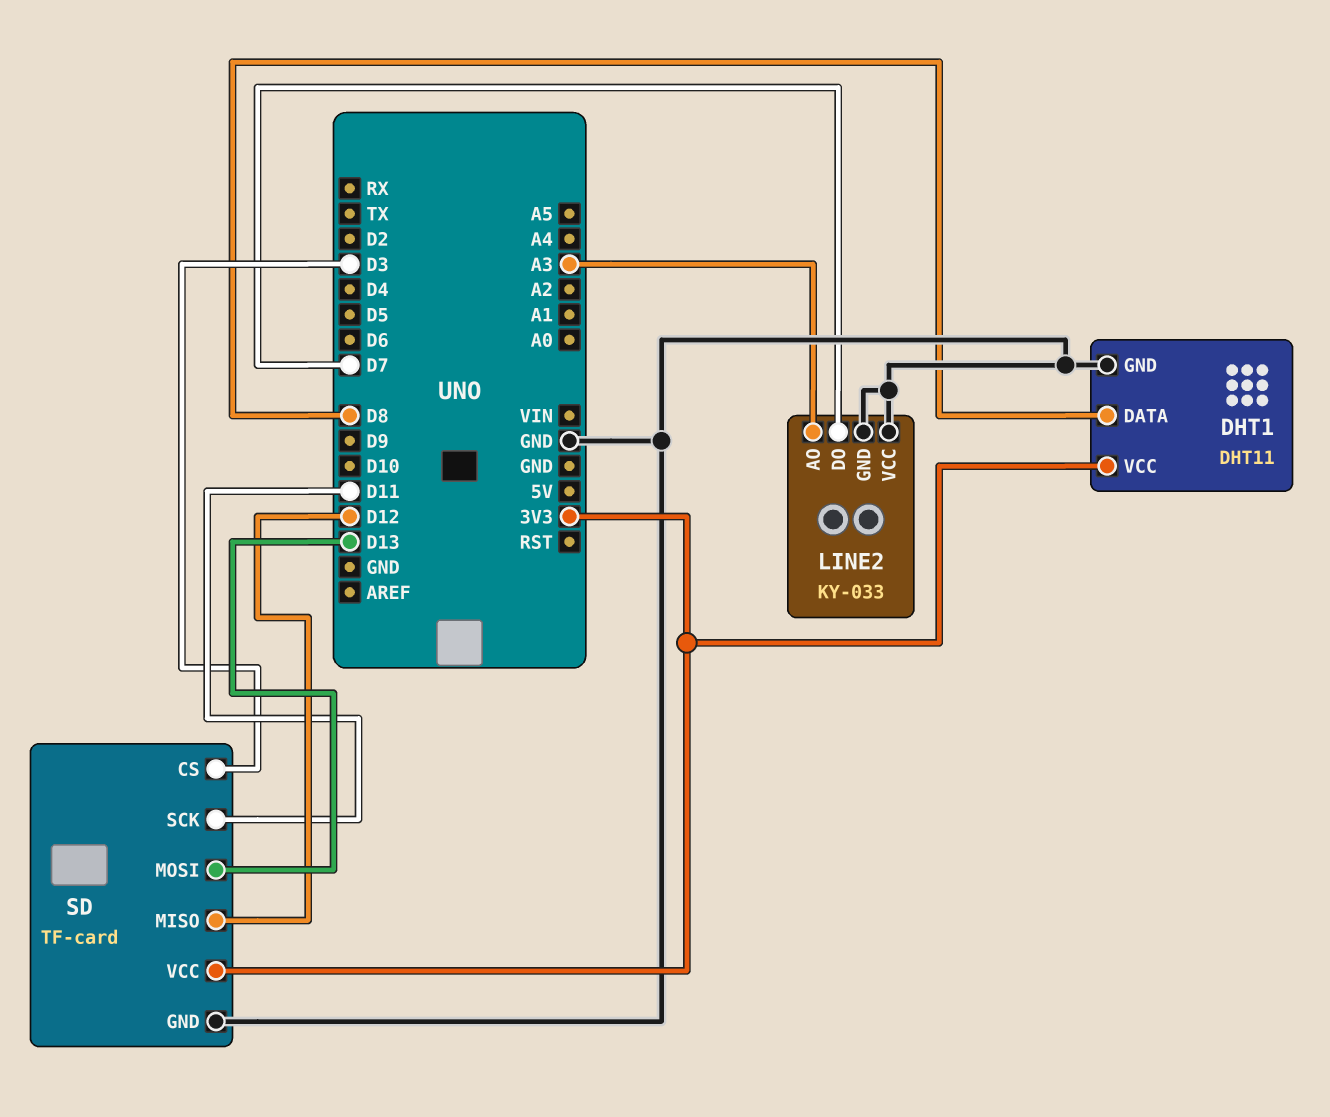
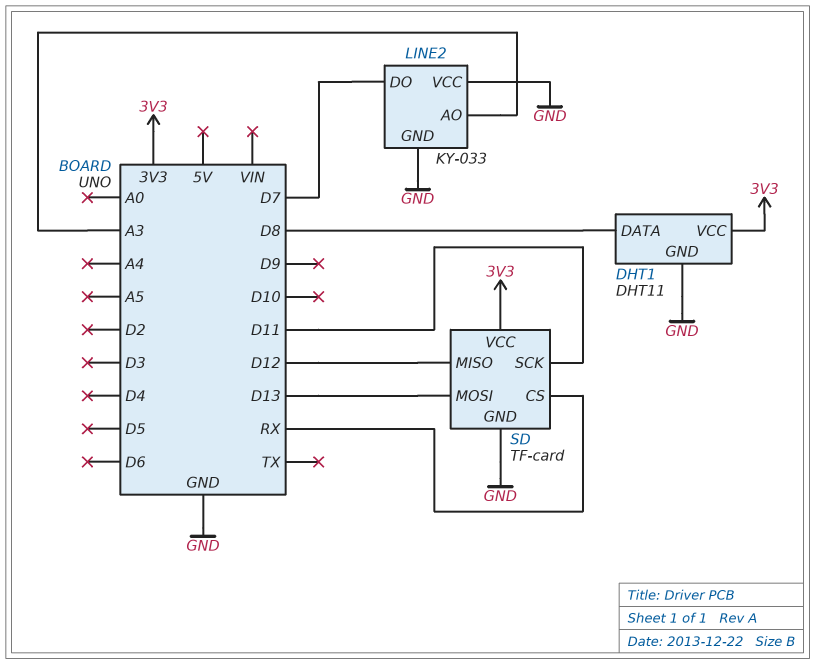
SD pin CS: D3 -> RX

